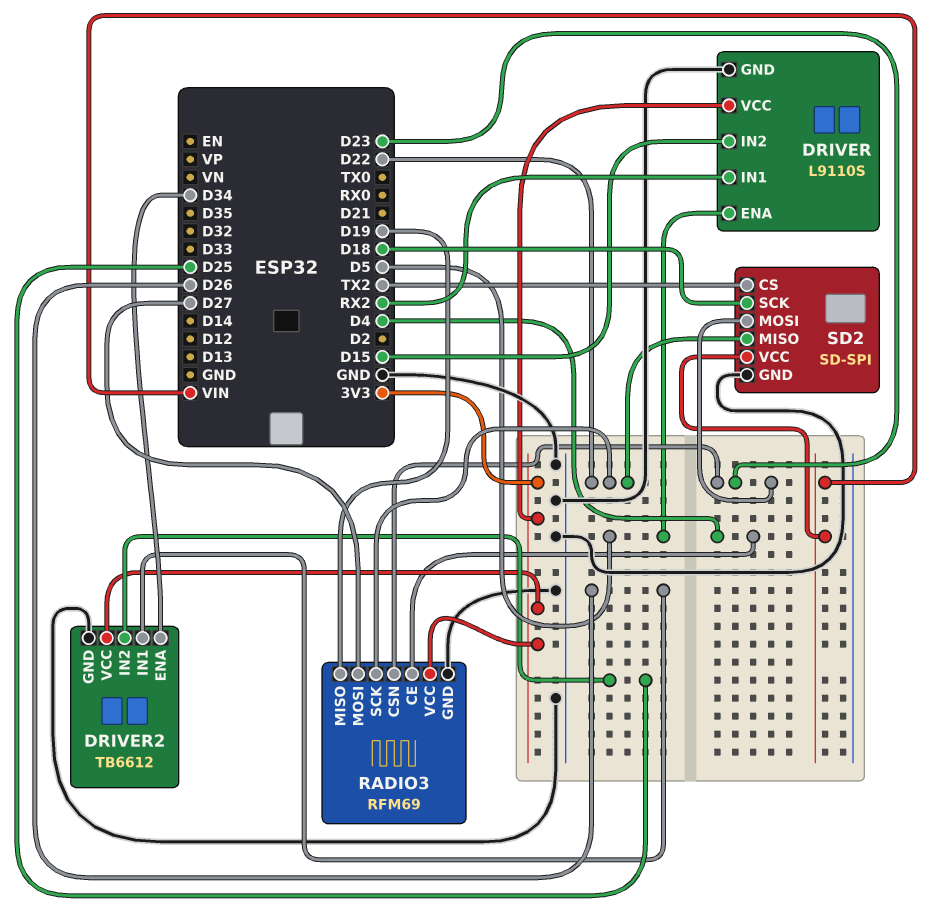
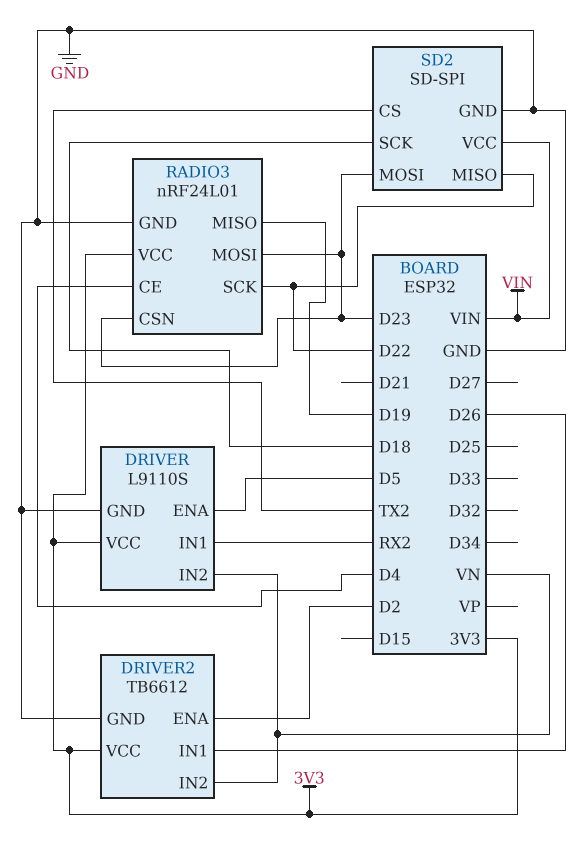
DRIVER pin IN2: D15 -> VN
DRIVER2 pin ENA: D34 -> D2
DRIVER2 pin IN2: D25 -> VN
RADIO3: RFM69 -> nRF24L01
RADIO3 pin MOSI: D27 -> D23

